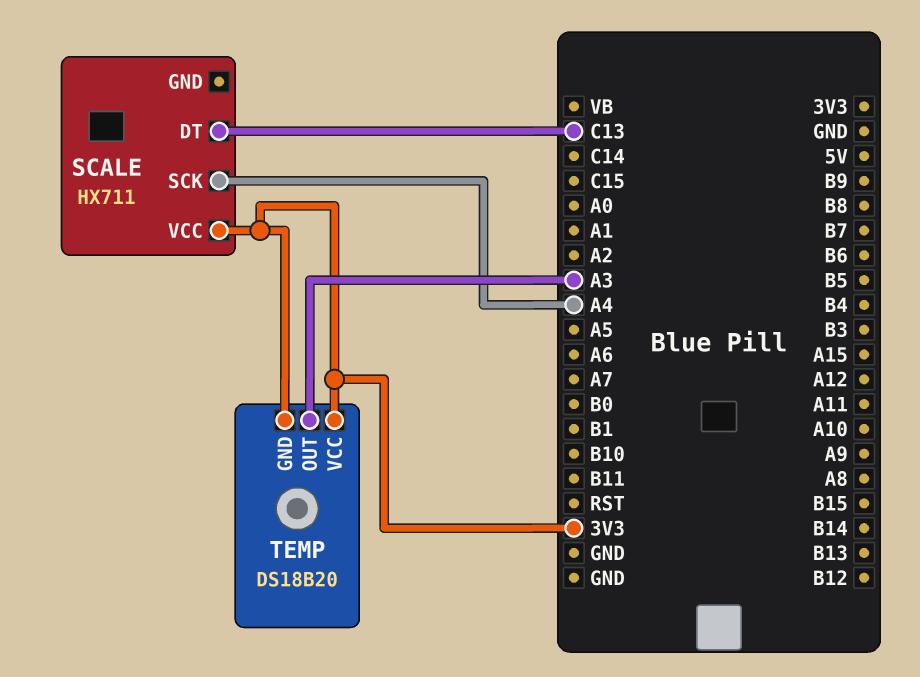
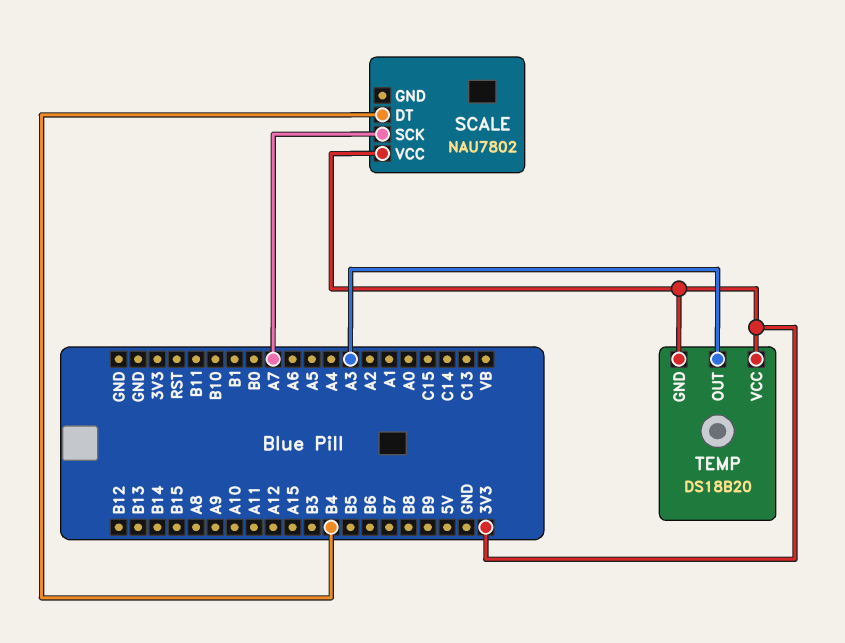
SCALE: HX711 -> NAU7802
SCALE pin DT: C13 -> B4
SCALE pin SCK: A4 -> A7

